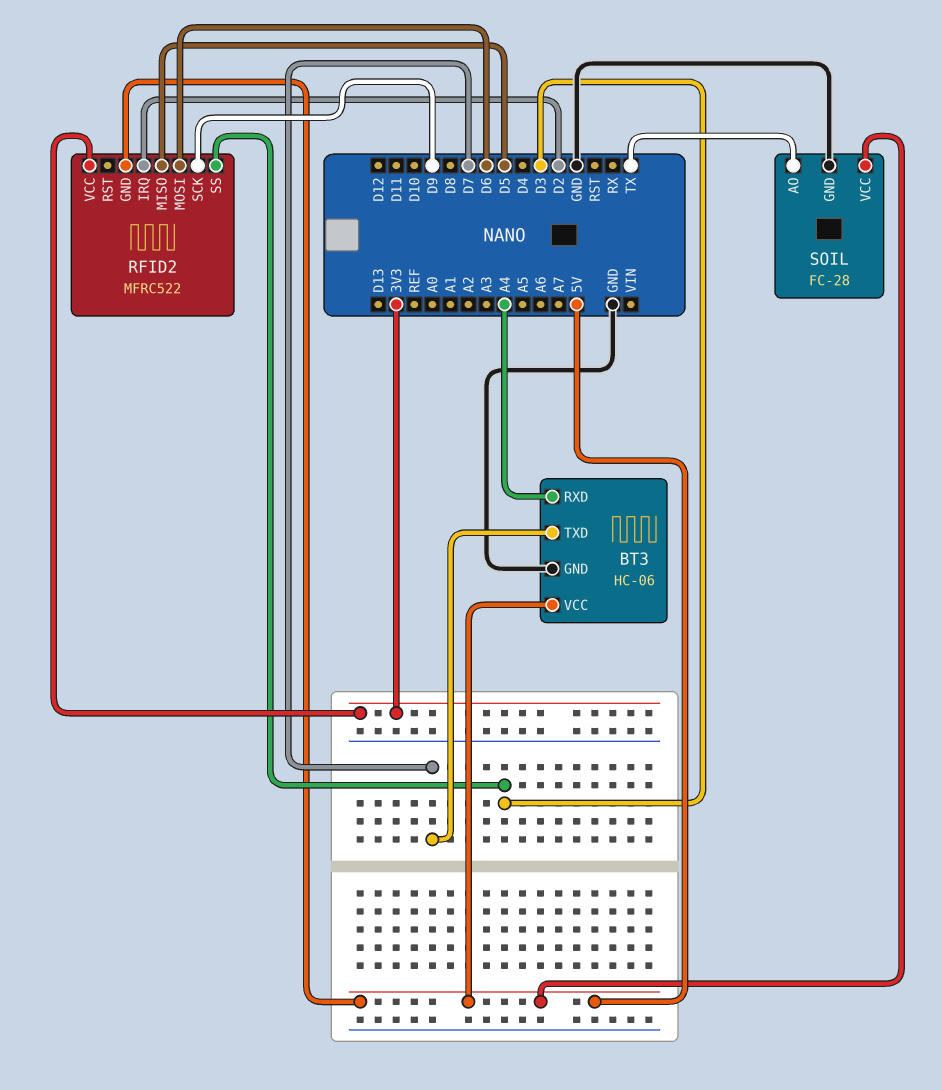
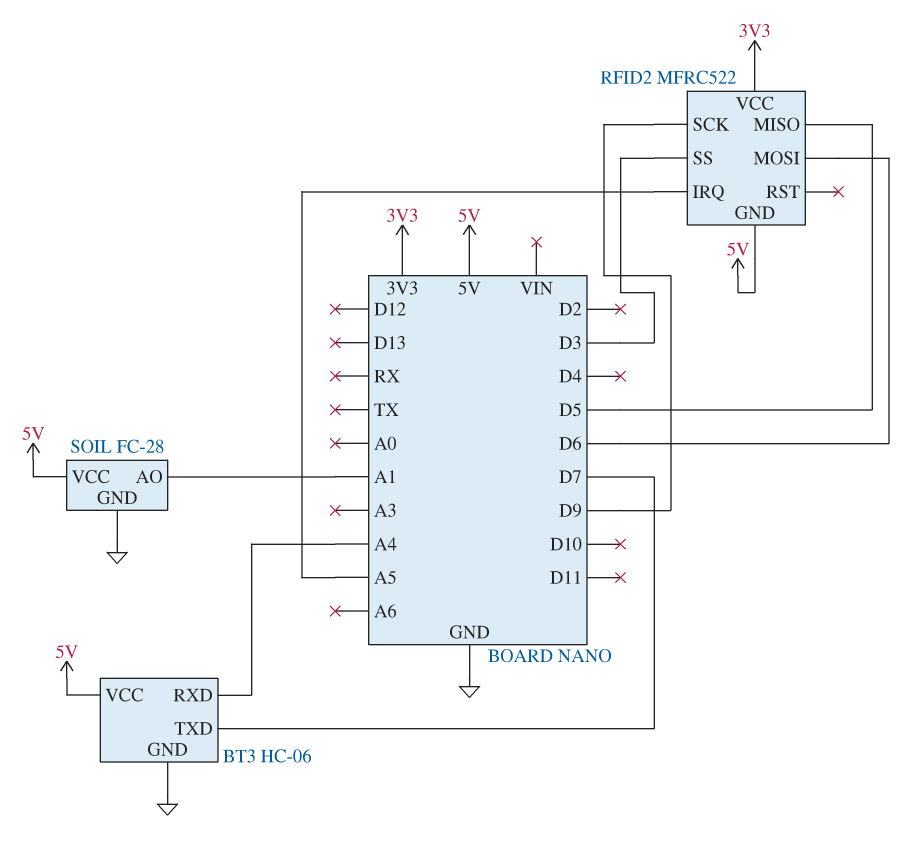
RFID2 pin IRQ: D2 -> A5
SOIL pin AO: TX -> A1

